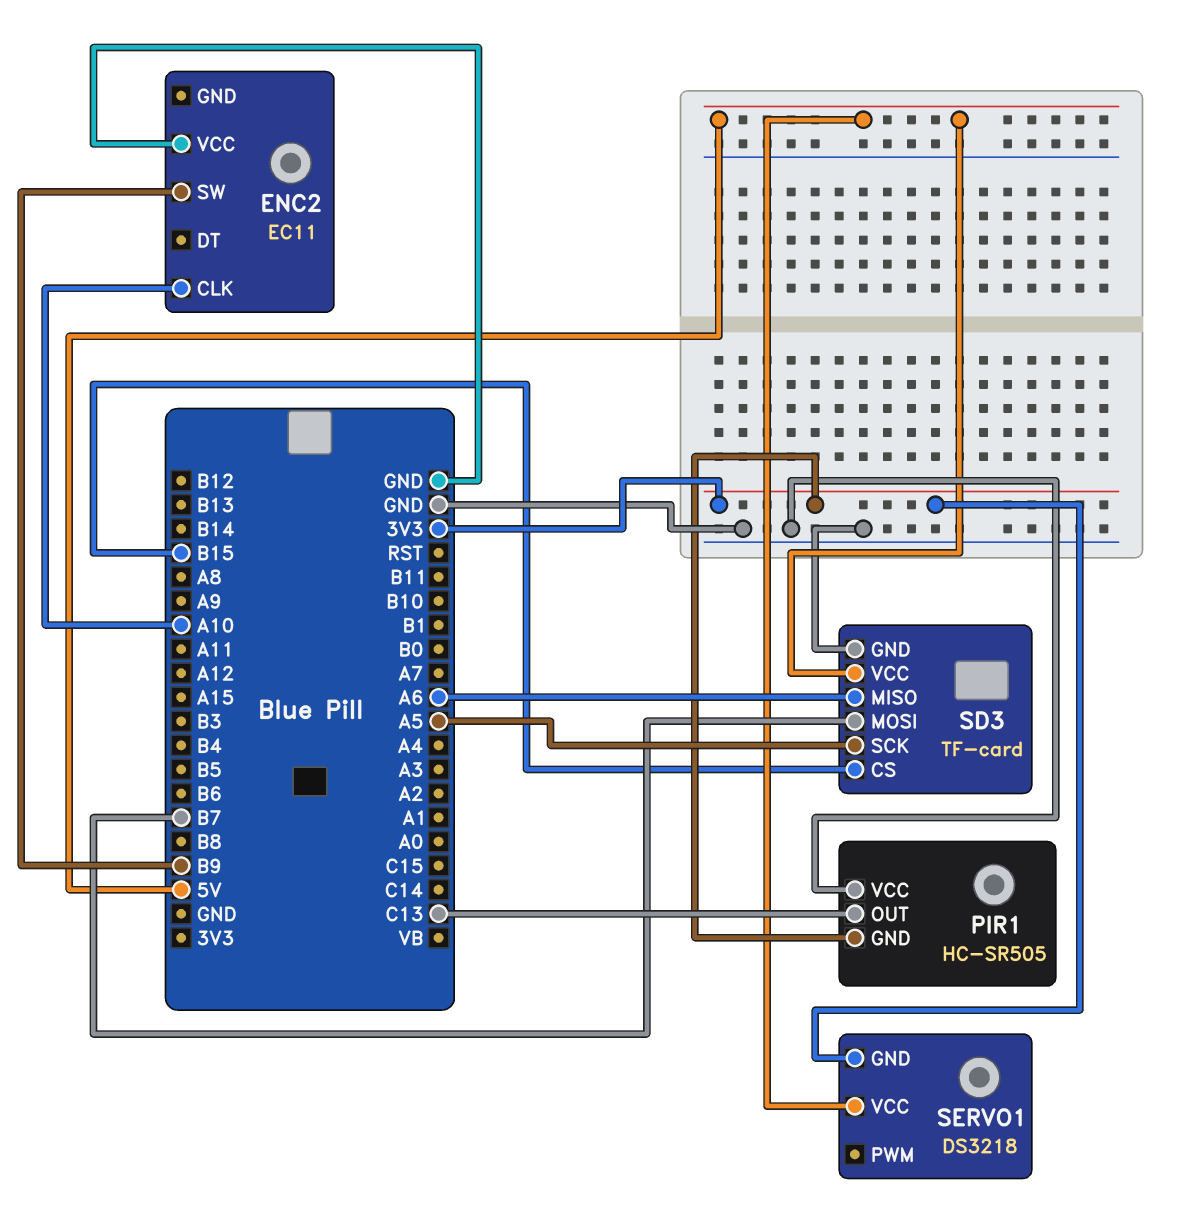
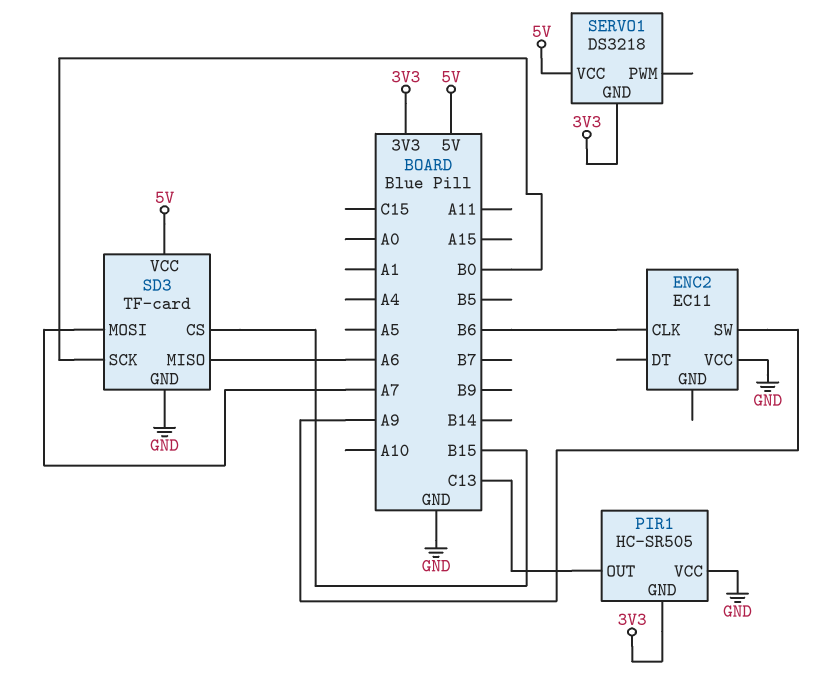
ENC2 pin CLK: A10 -> B6
ENC2 pin SW: B9 -> A9
SD3 pin MOSI: B7 -> A7
SD3 pin SCK: A5 -> B0

